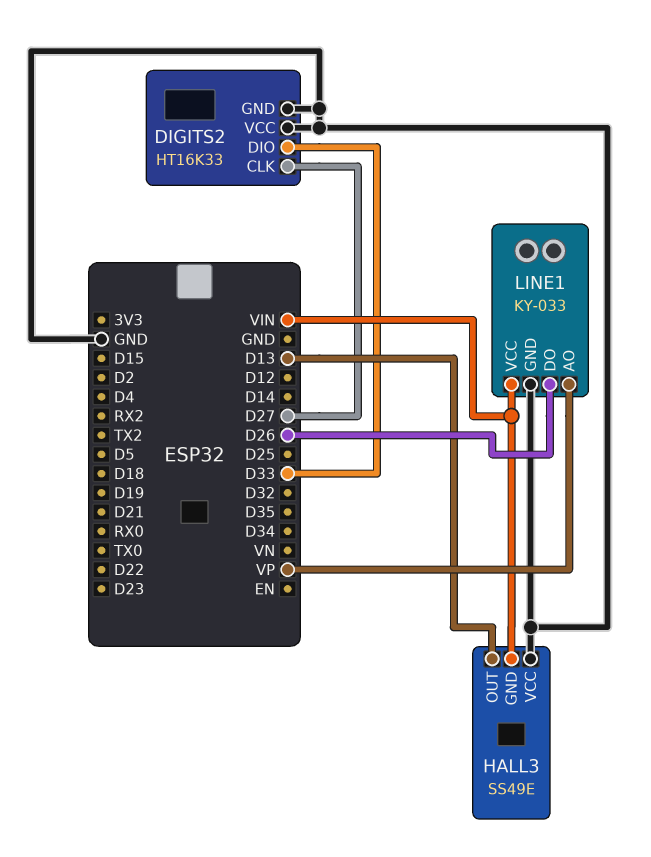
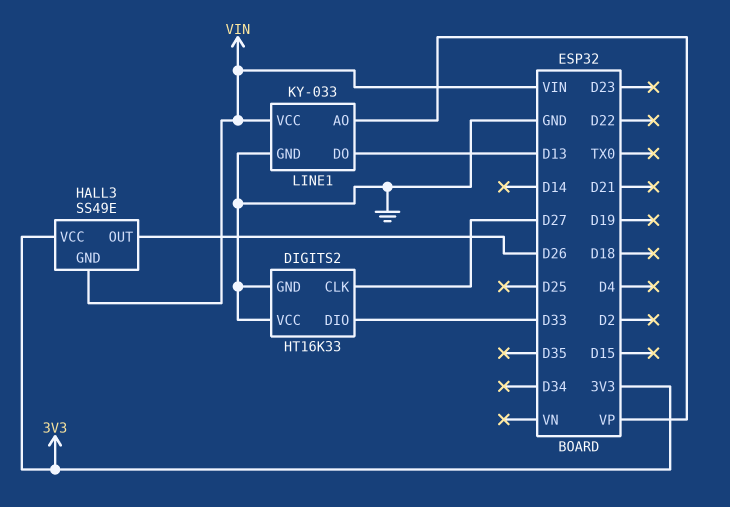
HALL3 pin OUT: D13 -> D26
HALL3 pin VCC: GND -> 3V3
LINE1 pin DO: D26 -> D13

